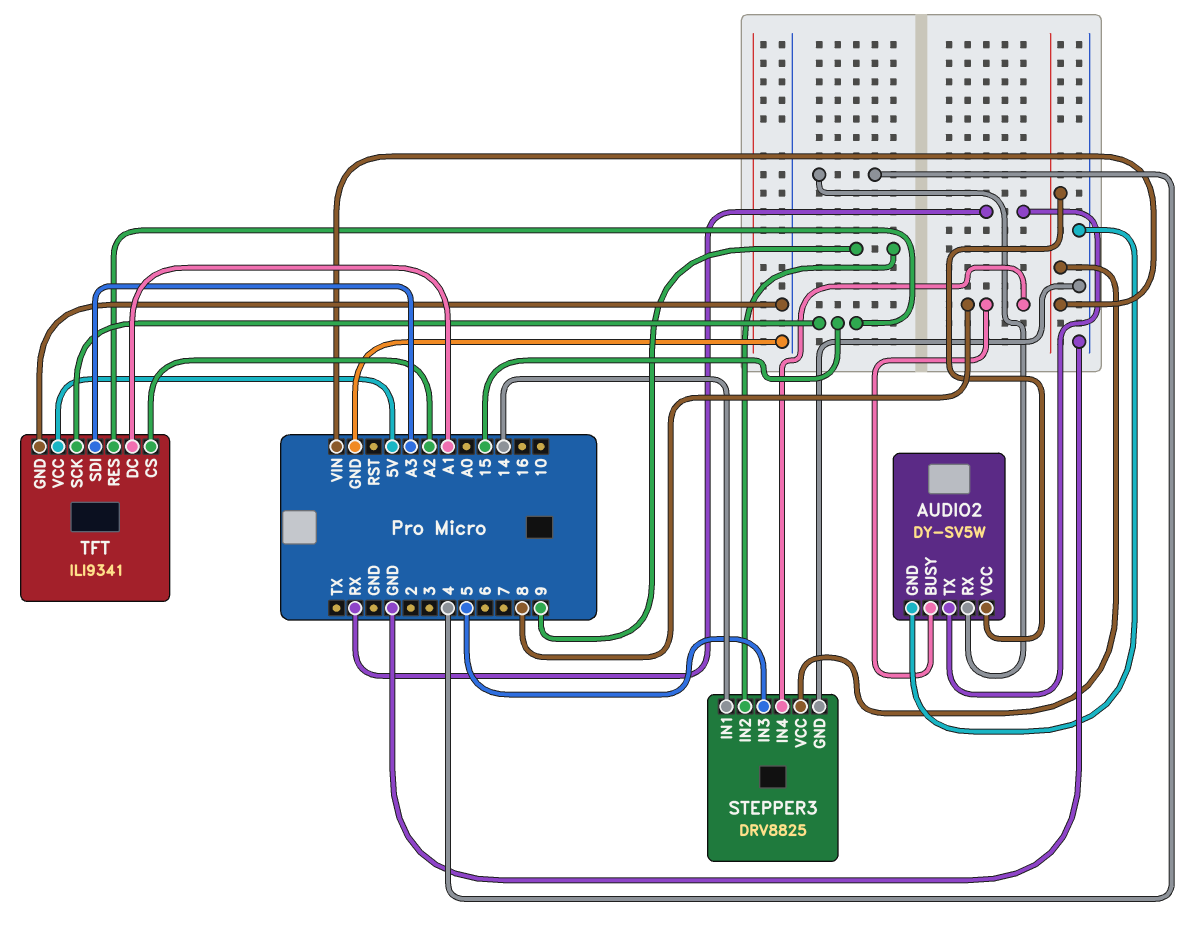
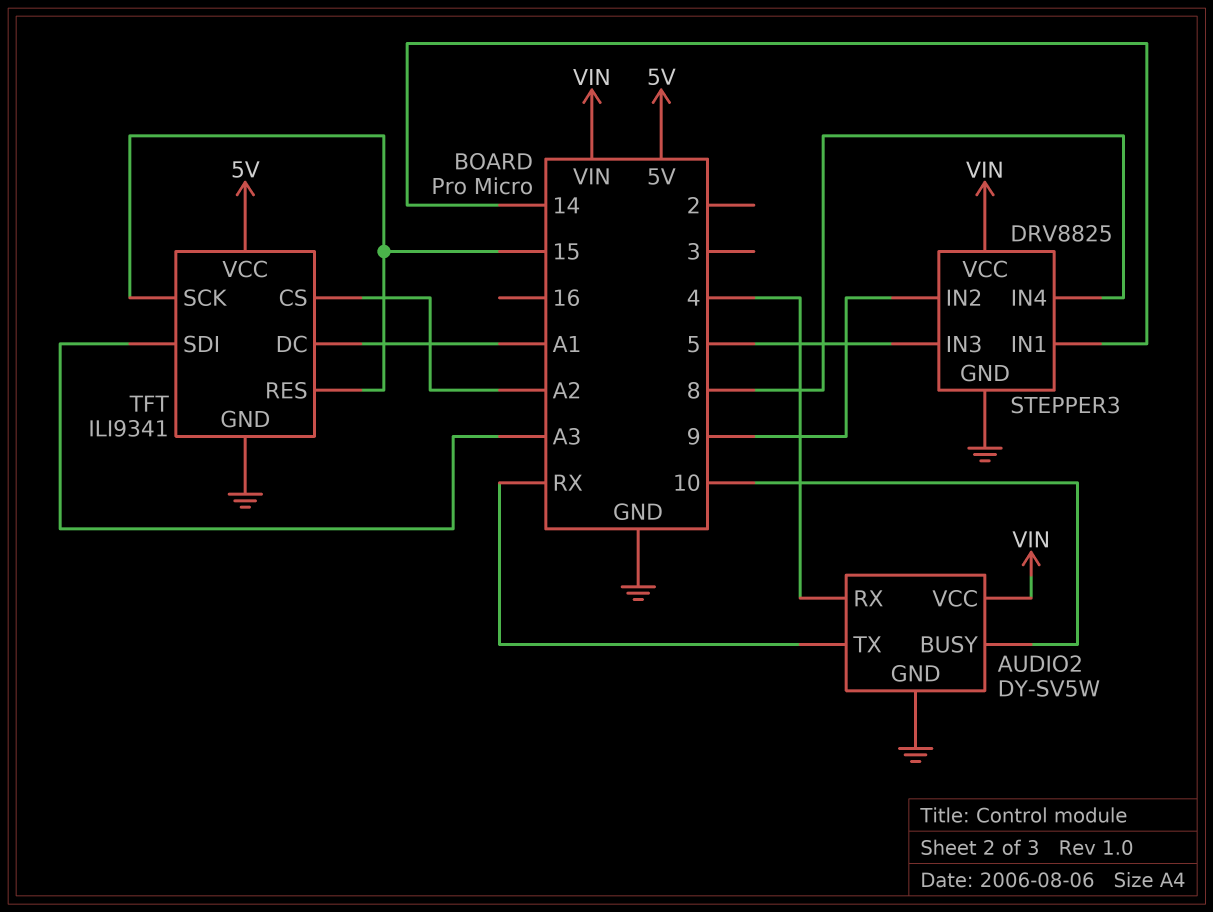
AUDIO2 pin BUSY: 8 -> 10

